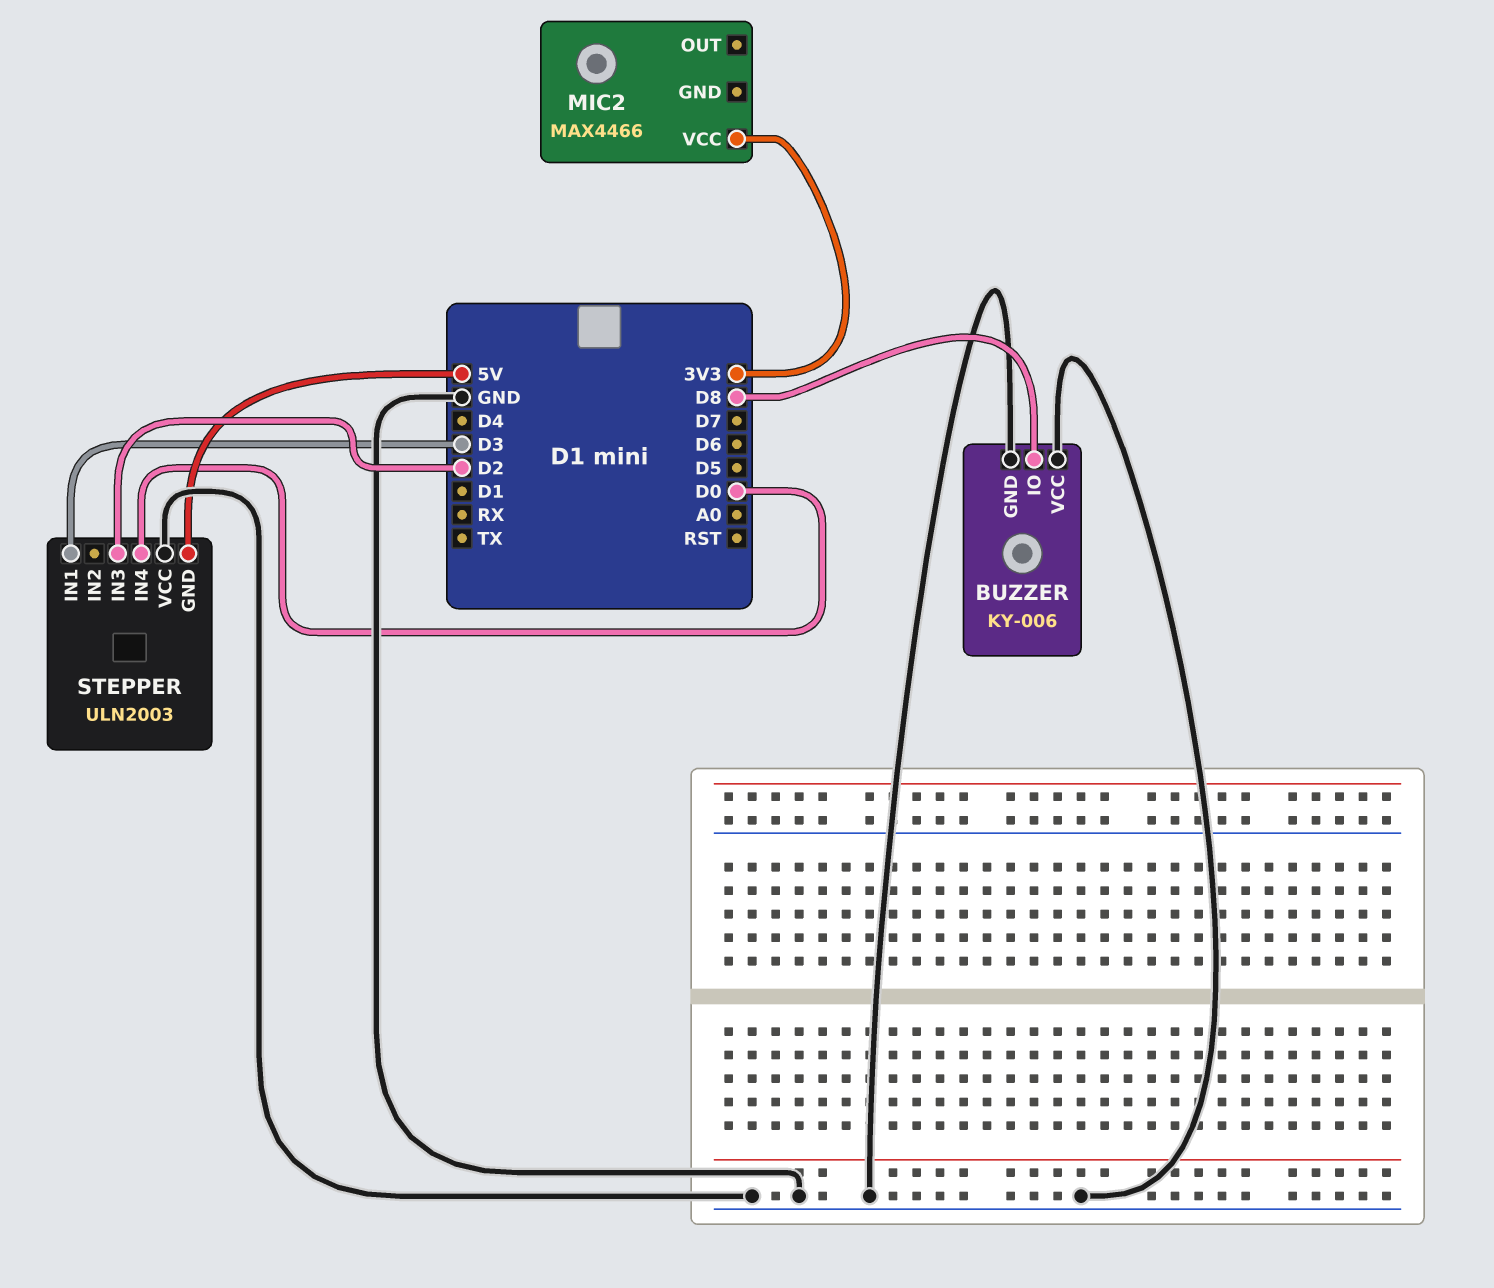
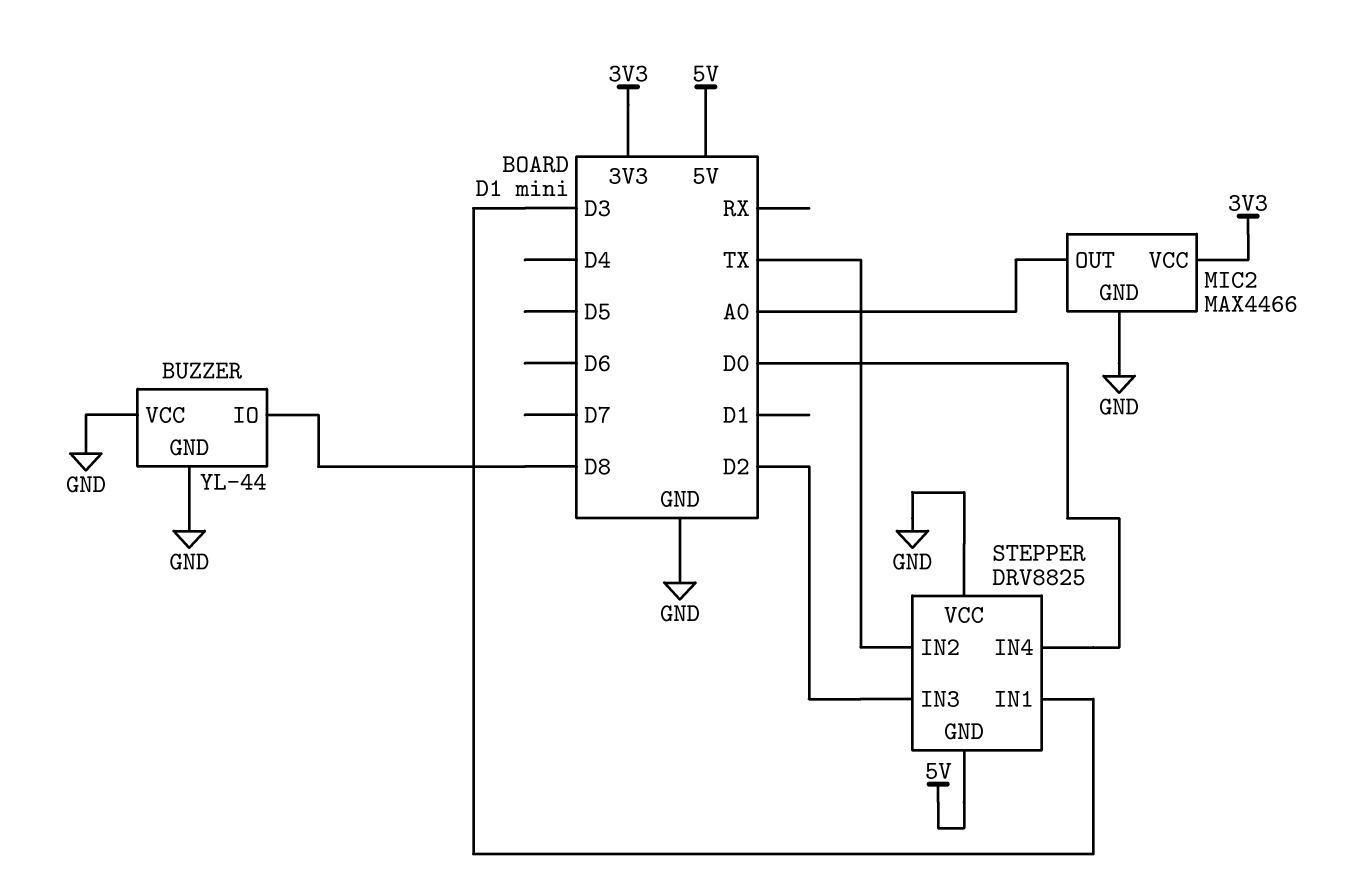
BUZZER: KY-006 -> YL-44
MIC2 pin GND: none -> GND
MIC2 pin OUT: none -> A0
STEPPER: ULN2003 -> DRV8825
STEPPER pin IN2: none -> TX

